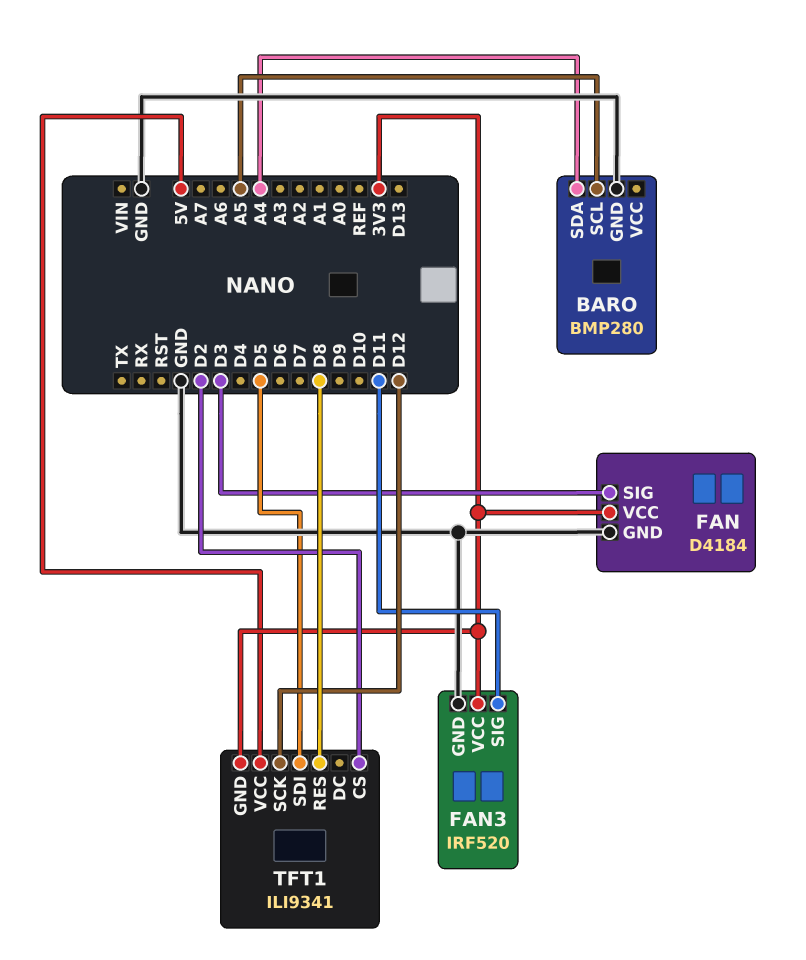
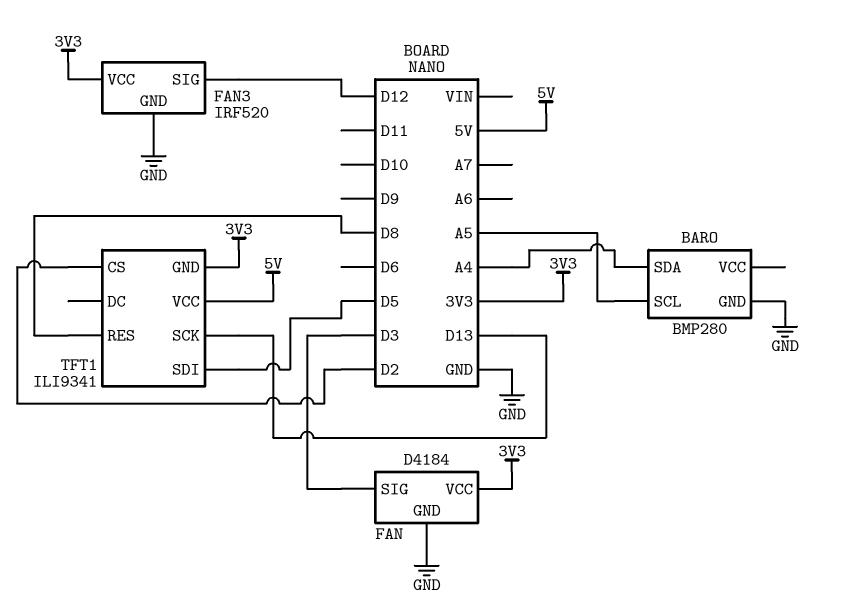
FAN3 pin SIG: D11 -> D12
TFT1 pin SCK: D12 -> D13

